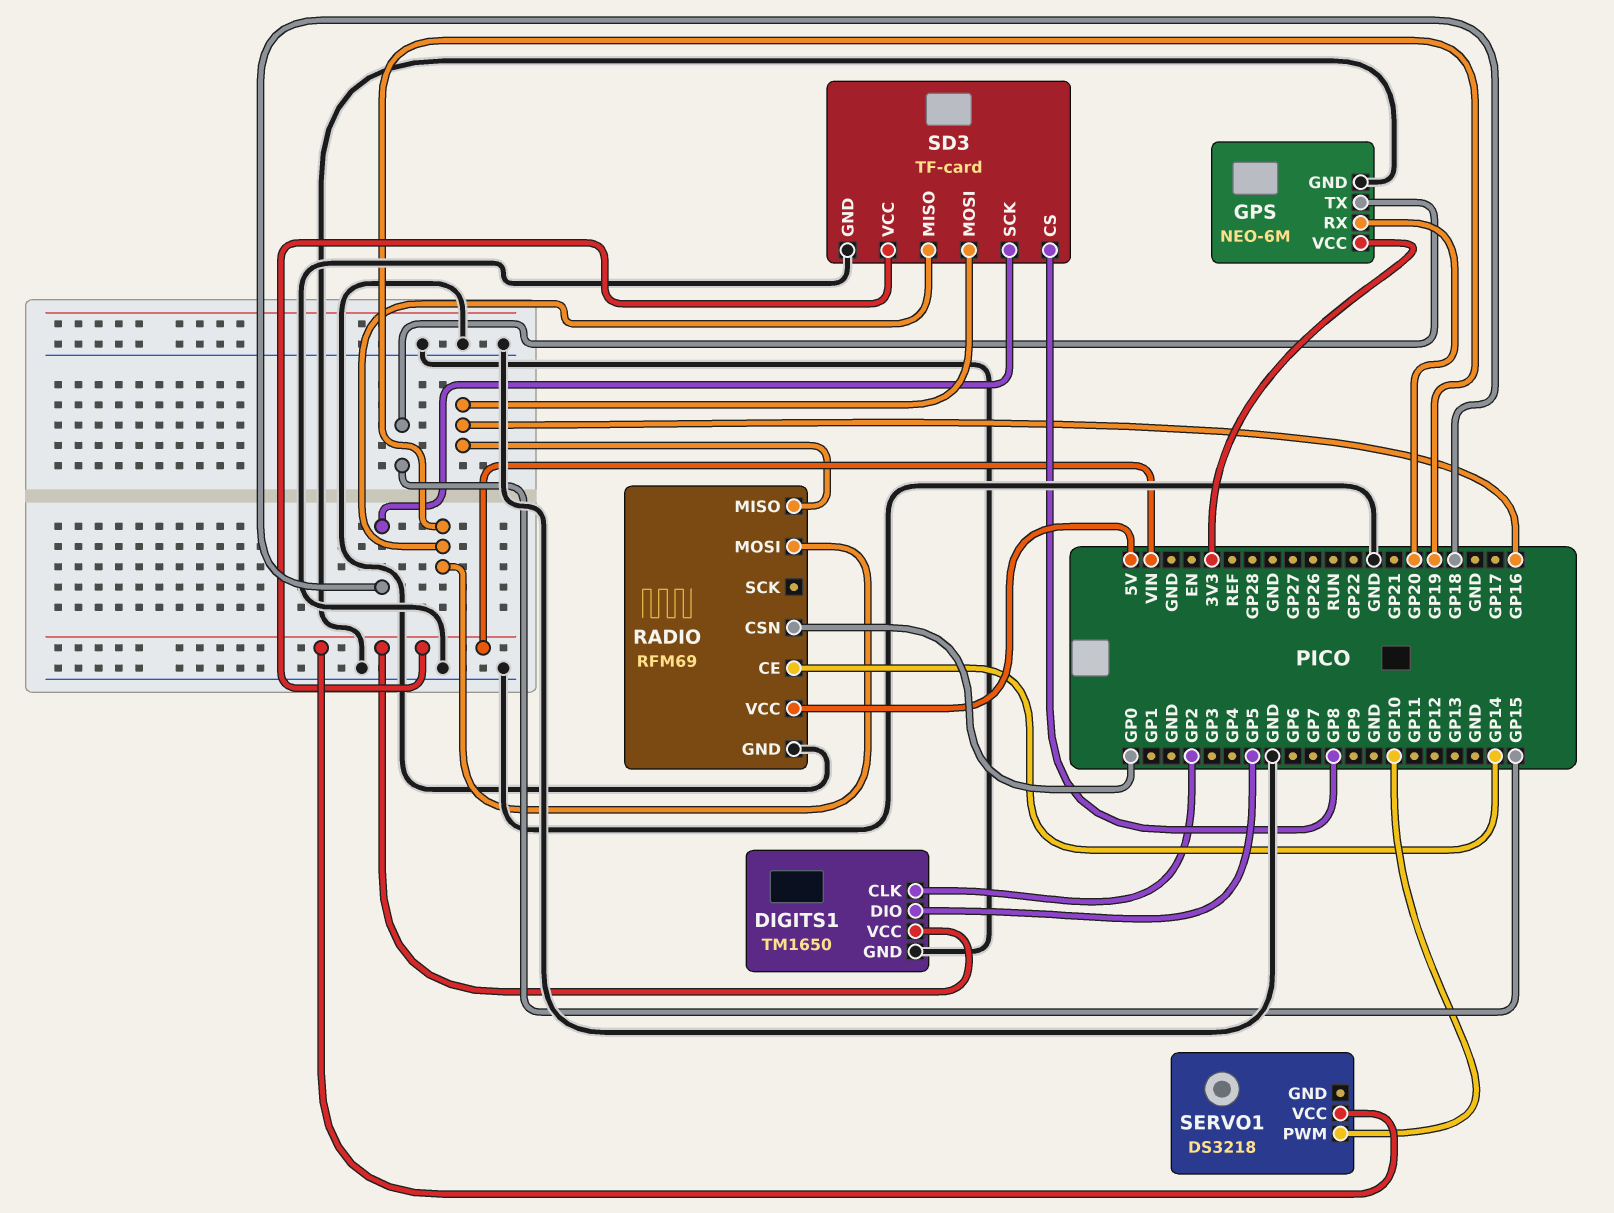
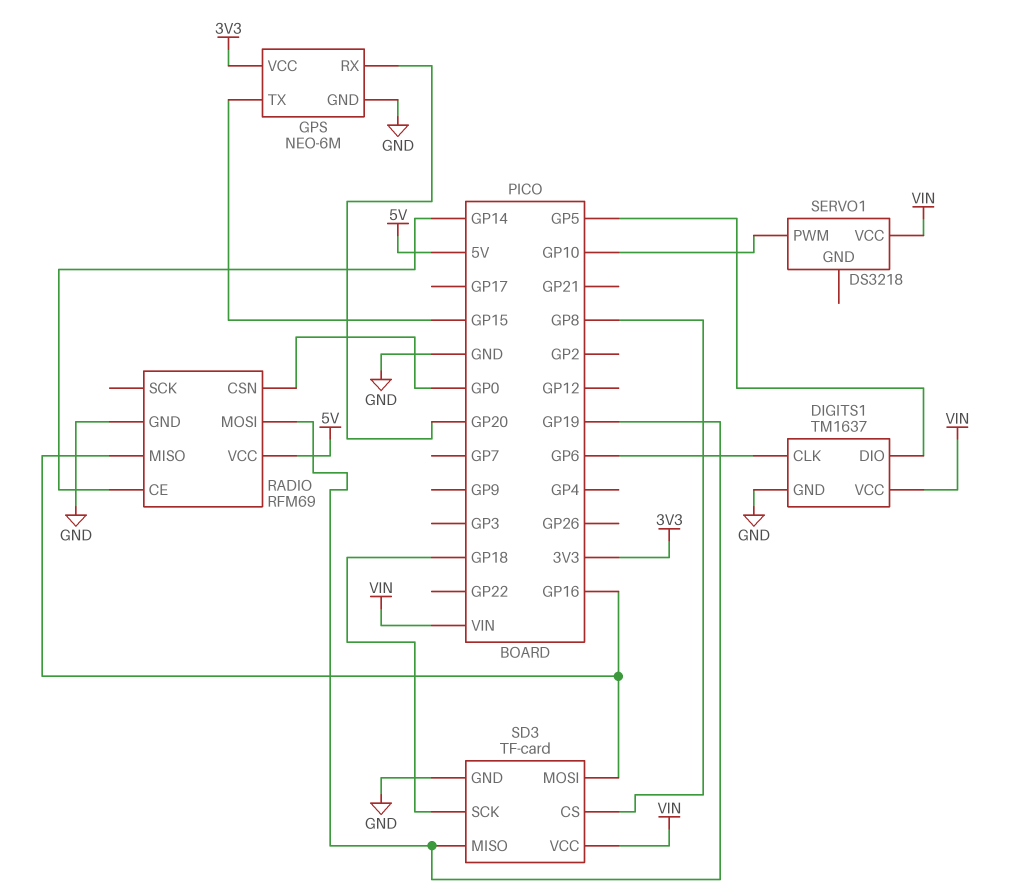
DIGITS1: TM1650 -> TM1637
DIGITS1 pin CLK: GP2 -> GP6

